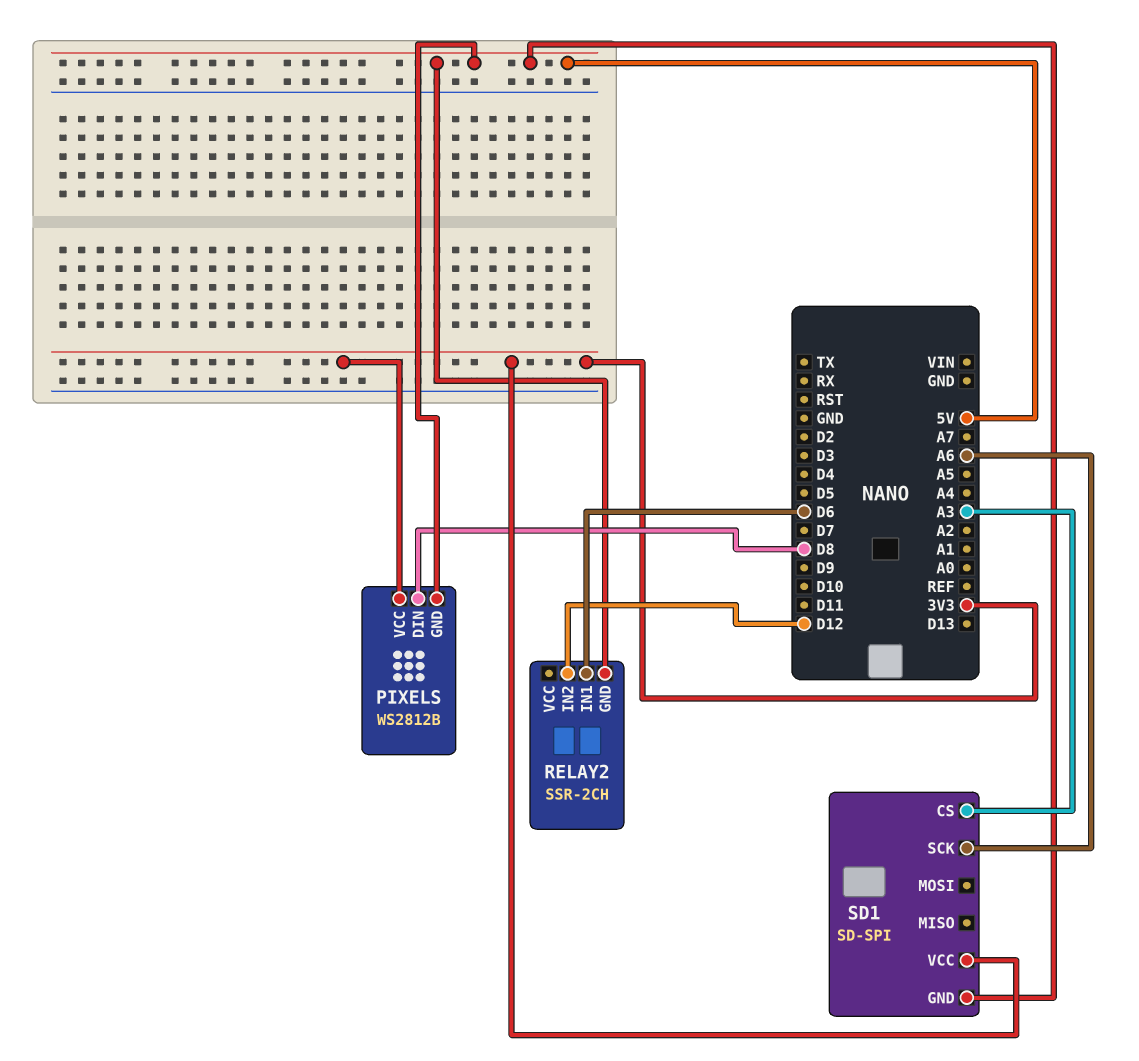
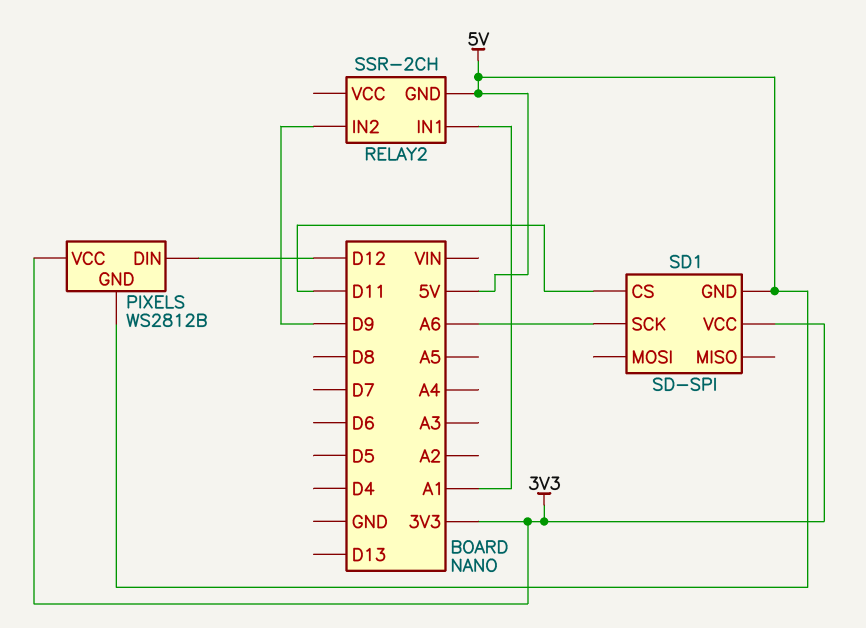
PIXELS pin DIN: D8 -> D12
RELAY2 pin IN1: D6 -> A1
RELAY2 pin IN2: D12 -> D9
SD1 pin CS: A3 -> D11

